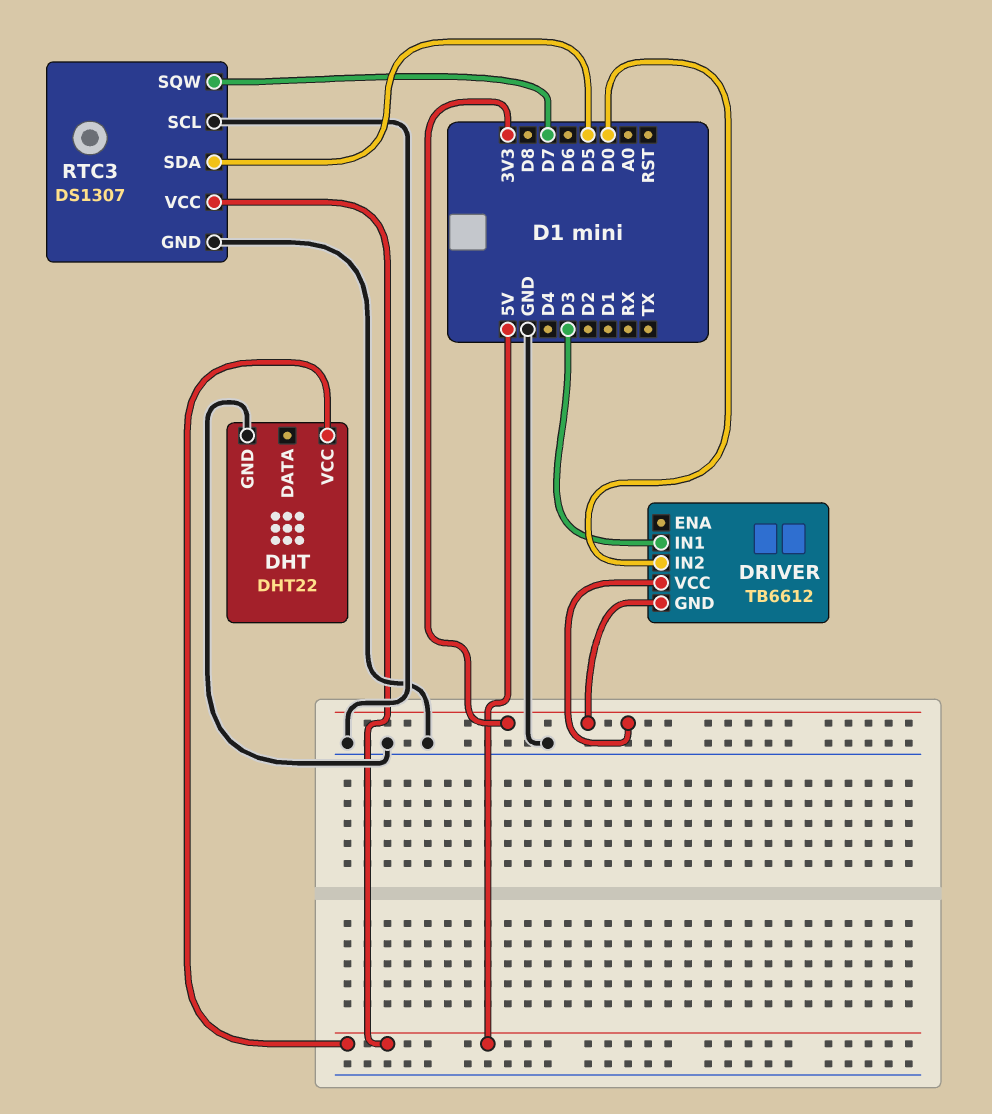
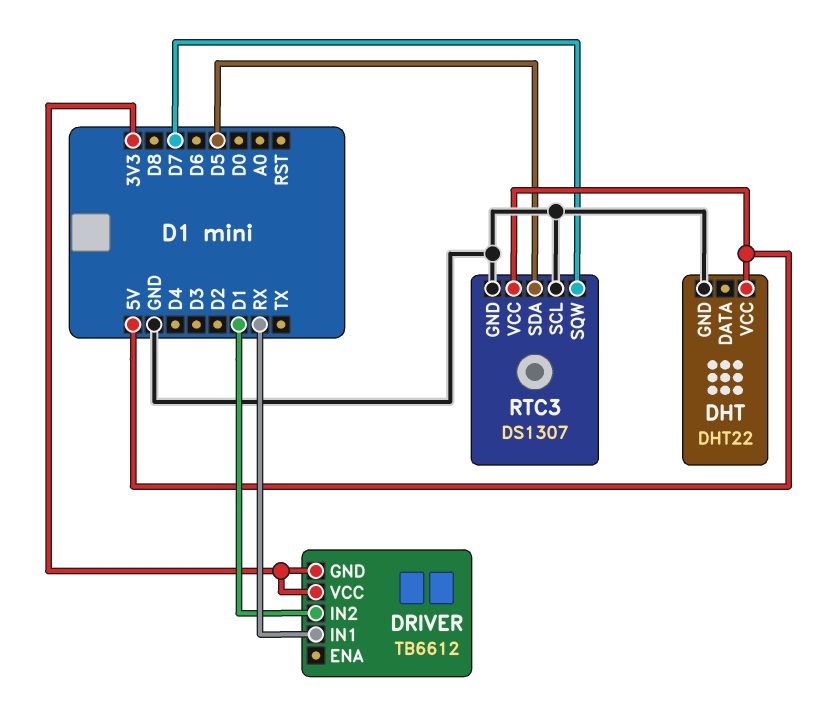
DRIVER pin IN1: D3 -> RX
DRIVER pin IN2: D0 -> D1

